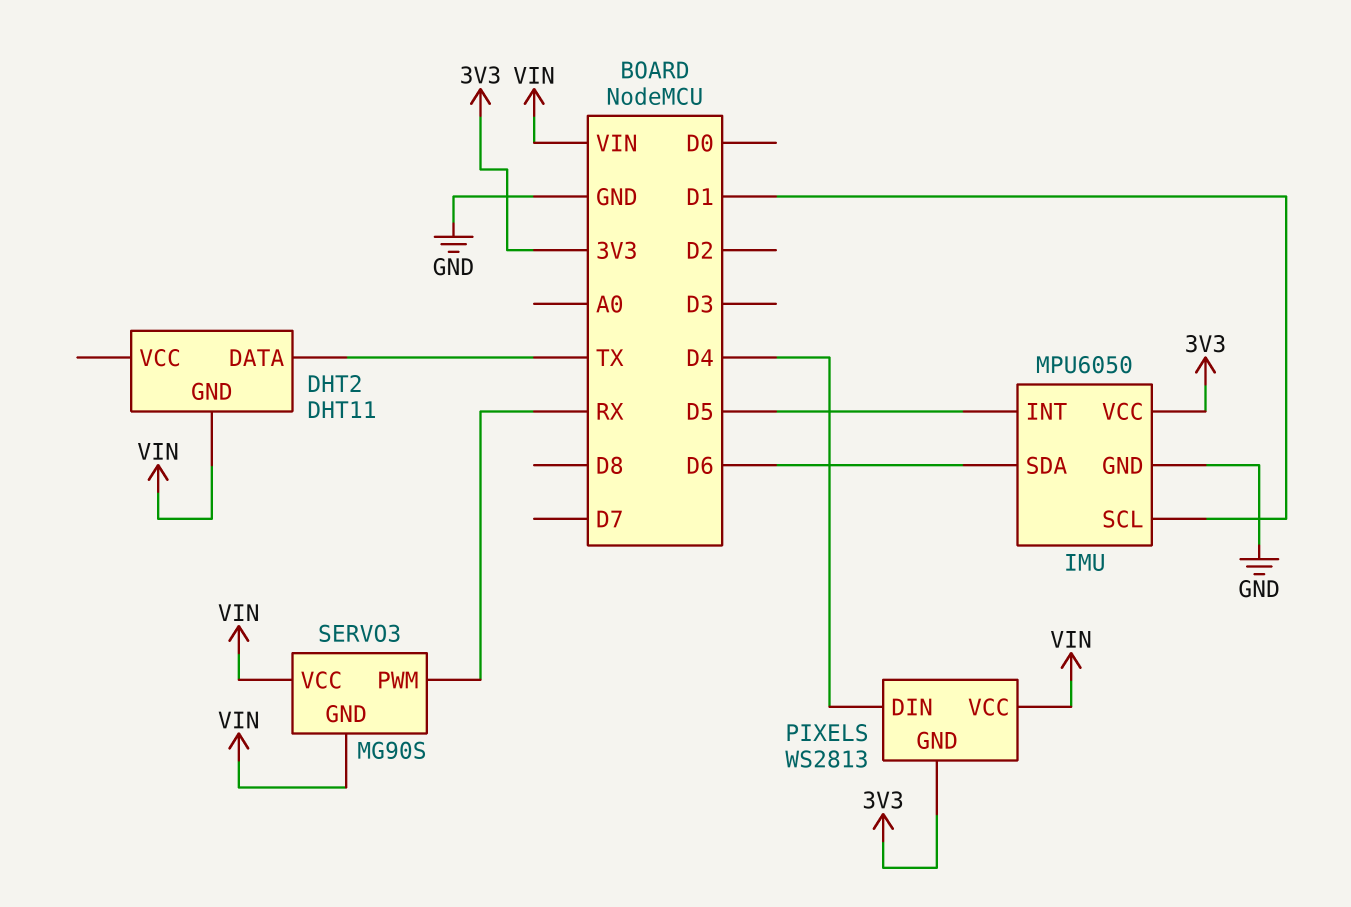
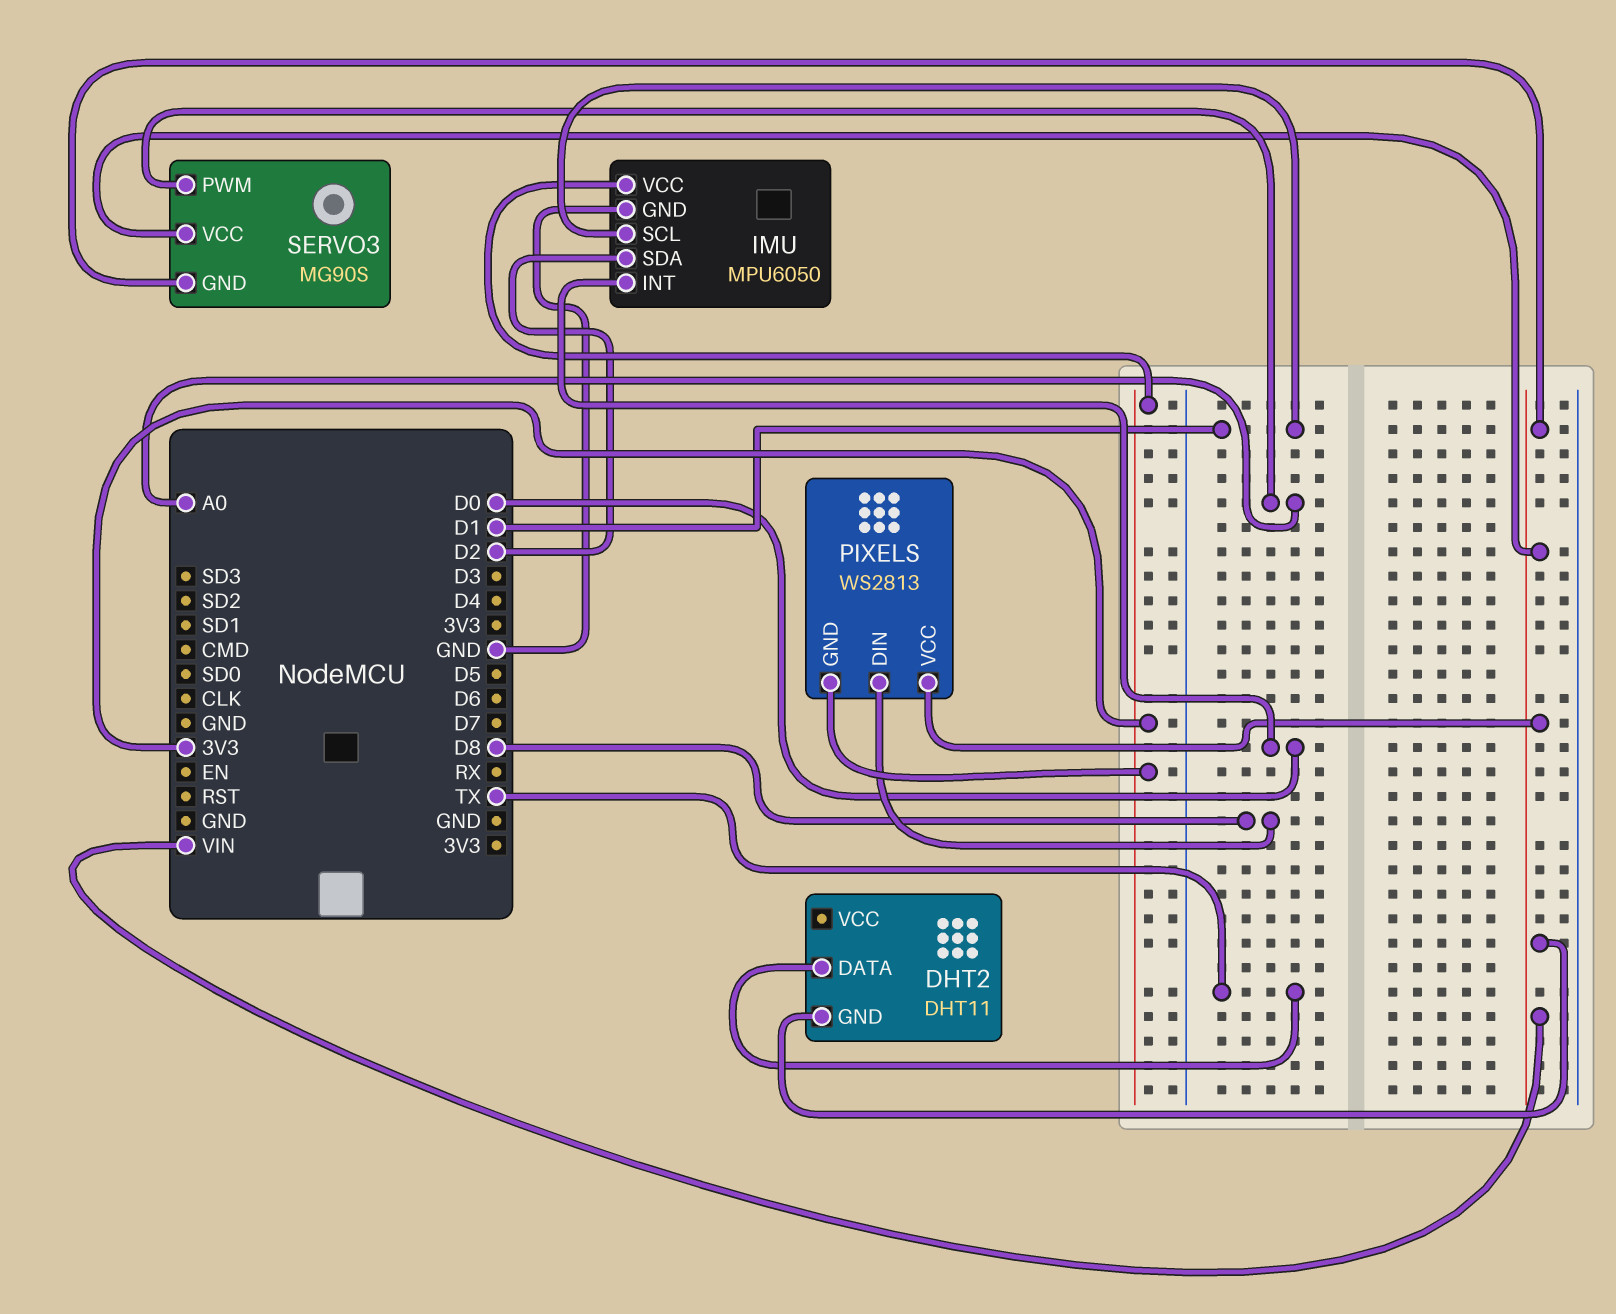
IMU pin INT: D5 -> D0
IMU pin SDA: D6 -> D2
PIXELS pin DIN: D4 -> D8
SERVO3 pin PWM: RX -> A0

